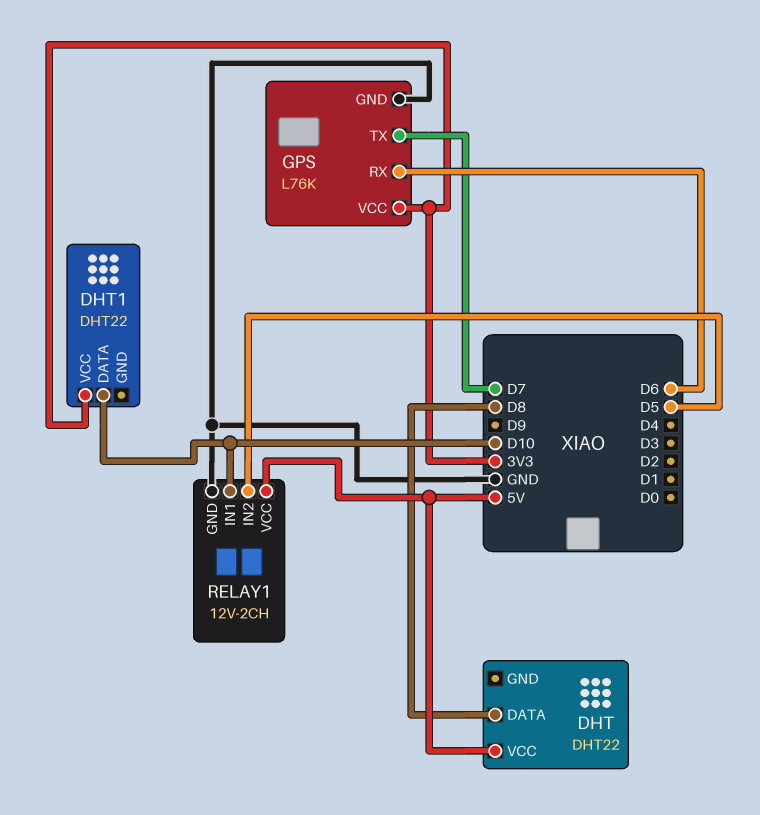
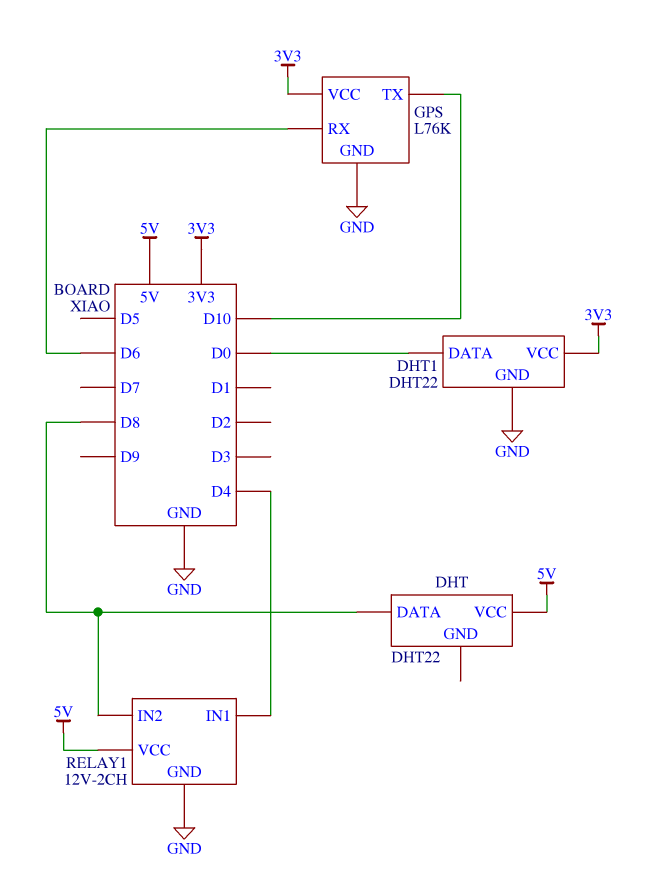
DHT1 pin DATA: D10 -> D0
DHT1 pin GND: none -> GND
GPS pin TX: D7 -> D10
RELAY1 pin IN1: D10 -> D4
RELAY1 pin IN2: D5 -> D8

